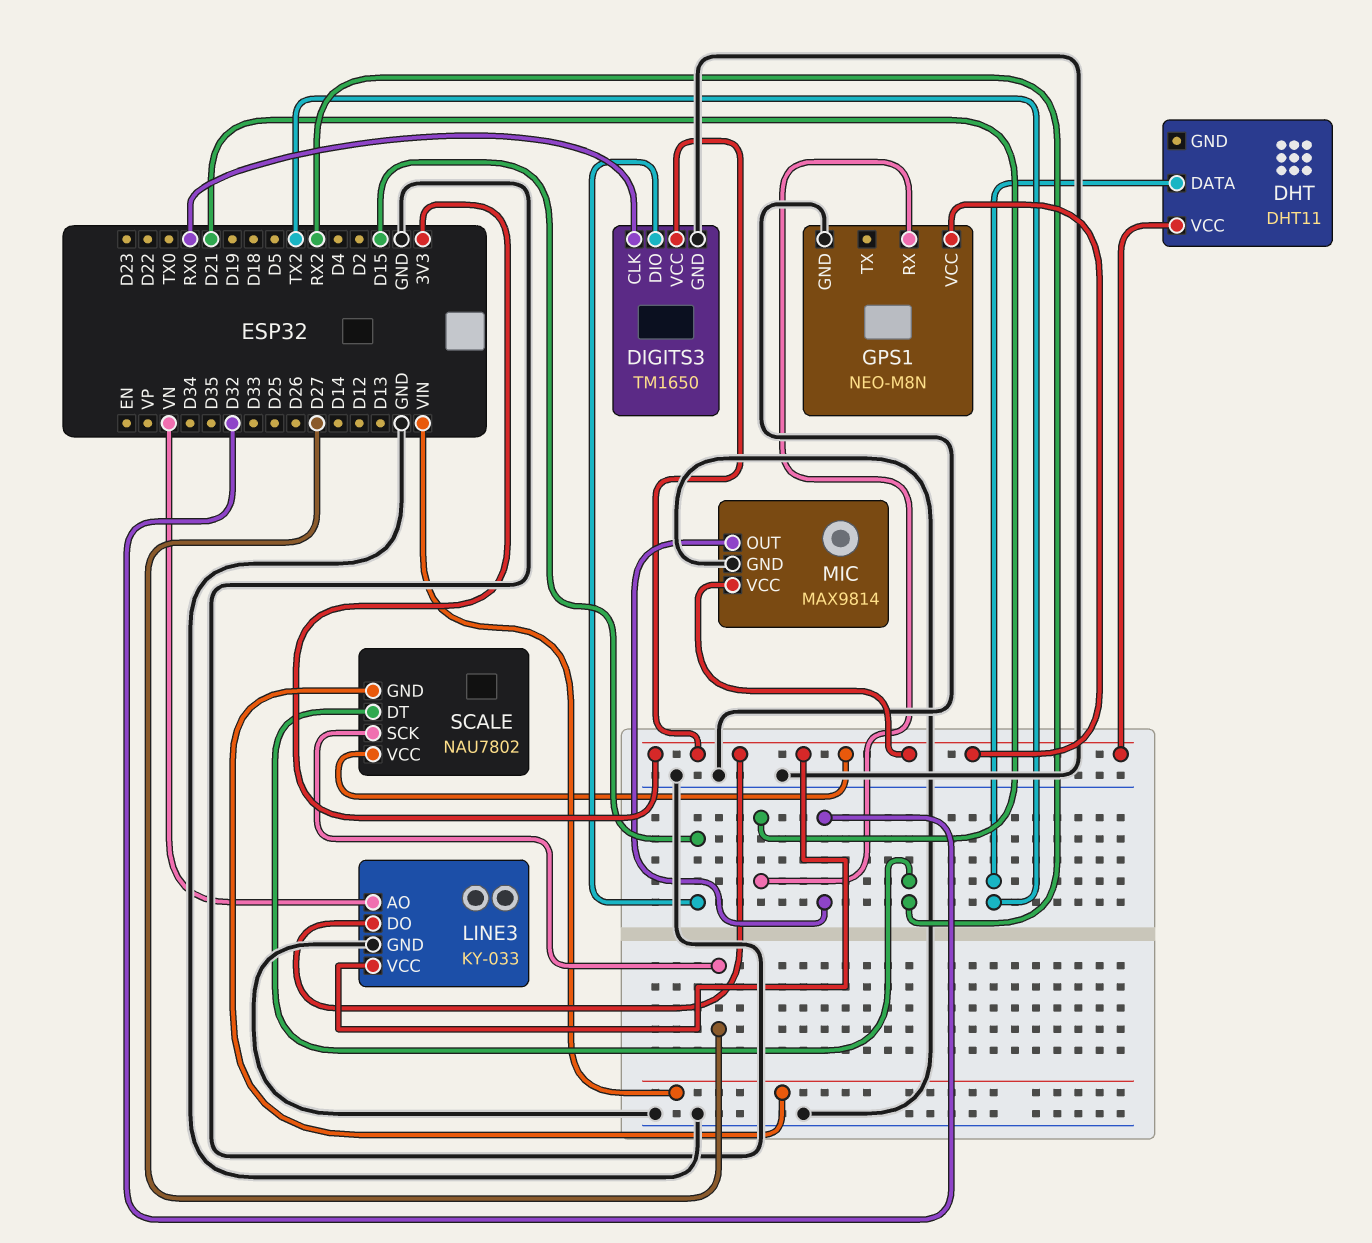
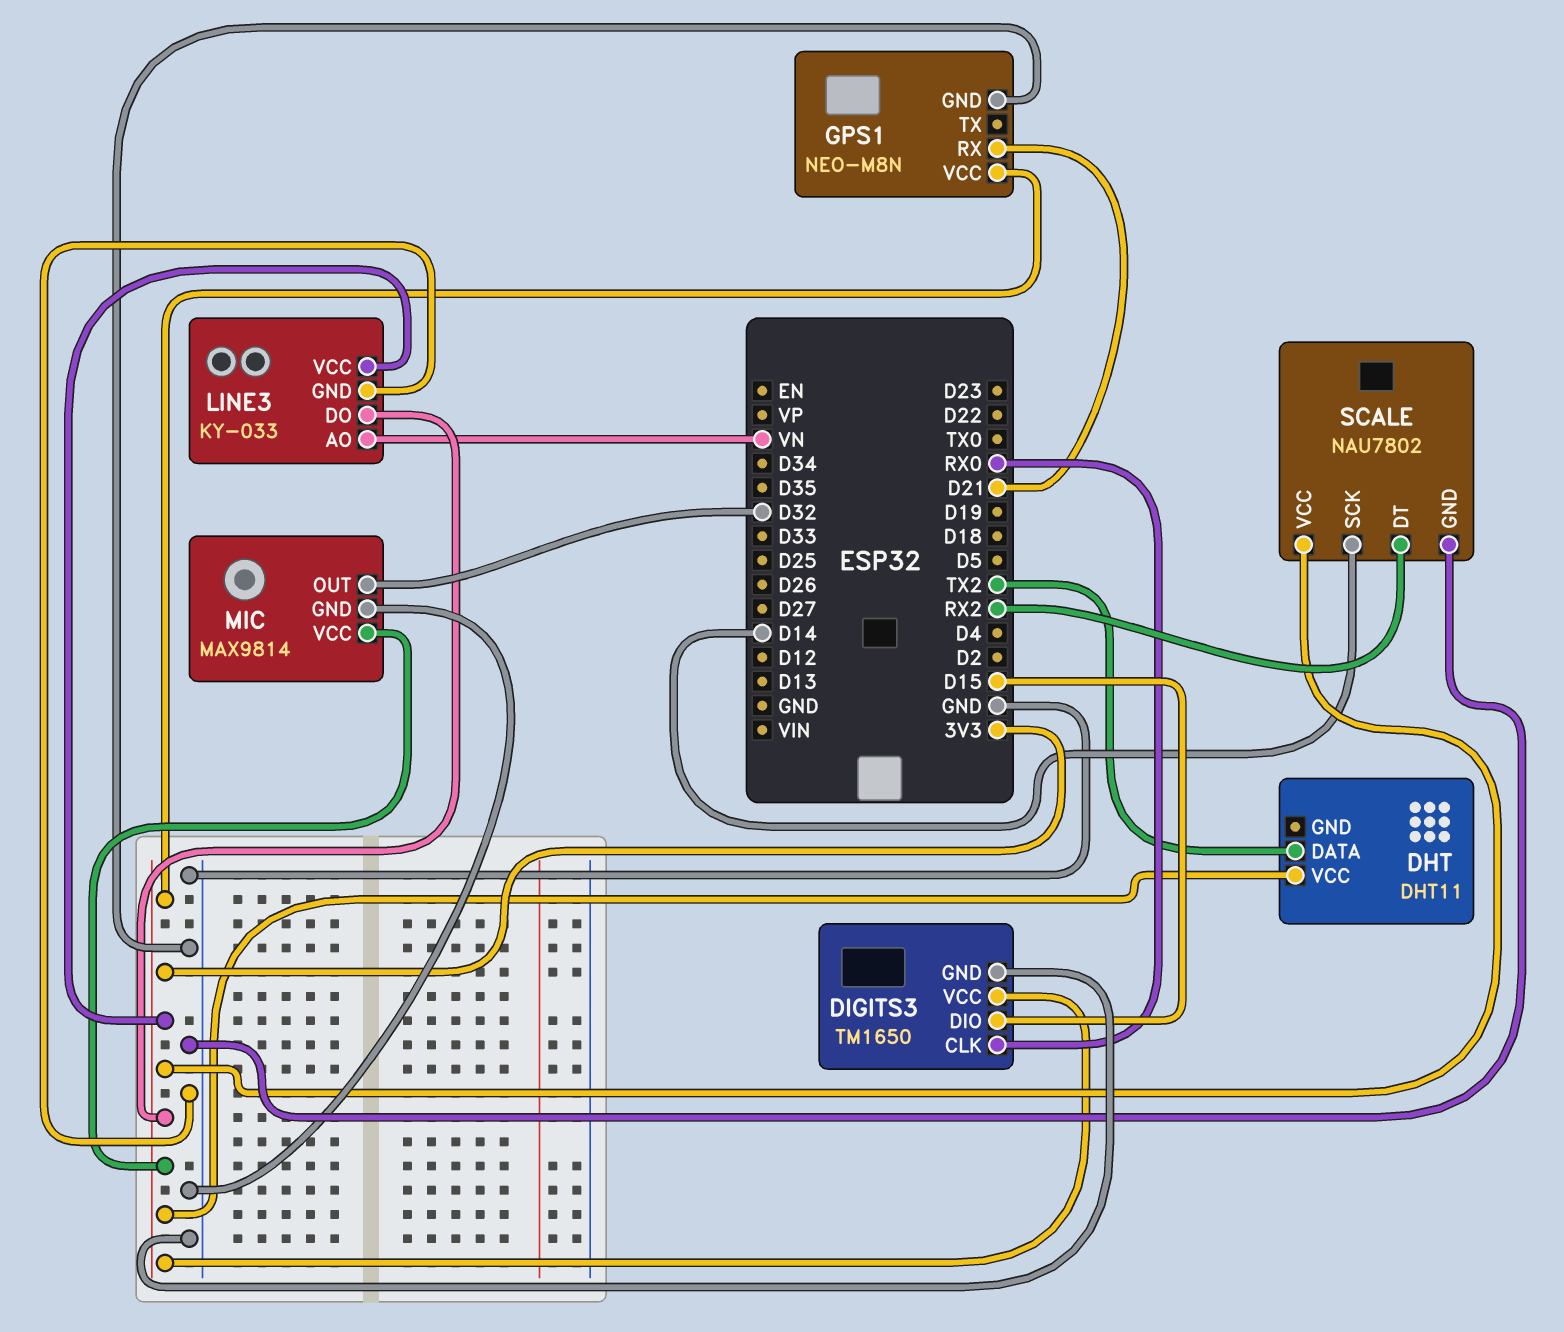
SCALE pin GND: VIN -> GND
SCALE pin SCK: D27 -> D14

